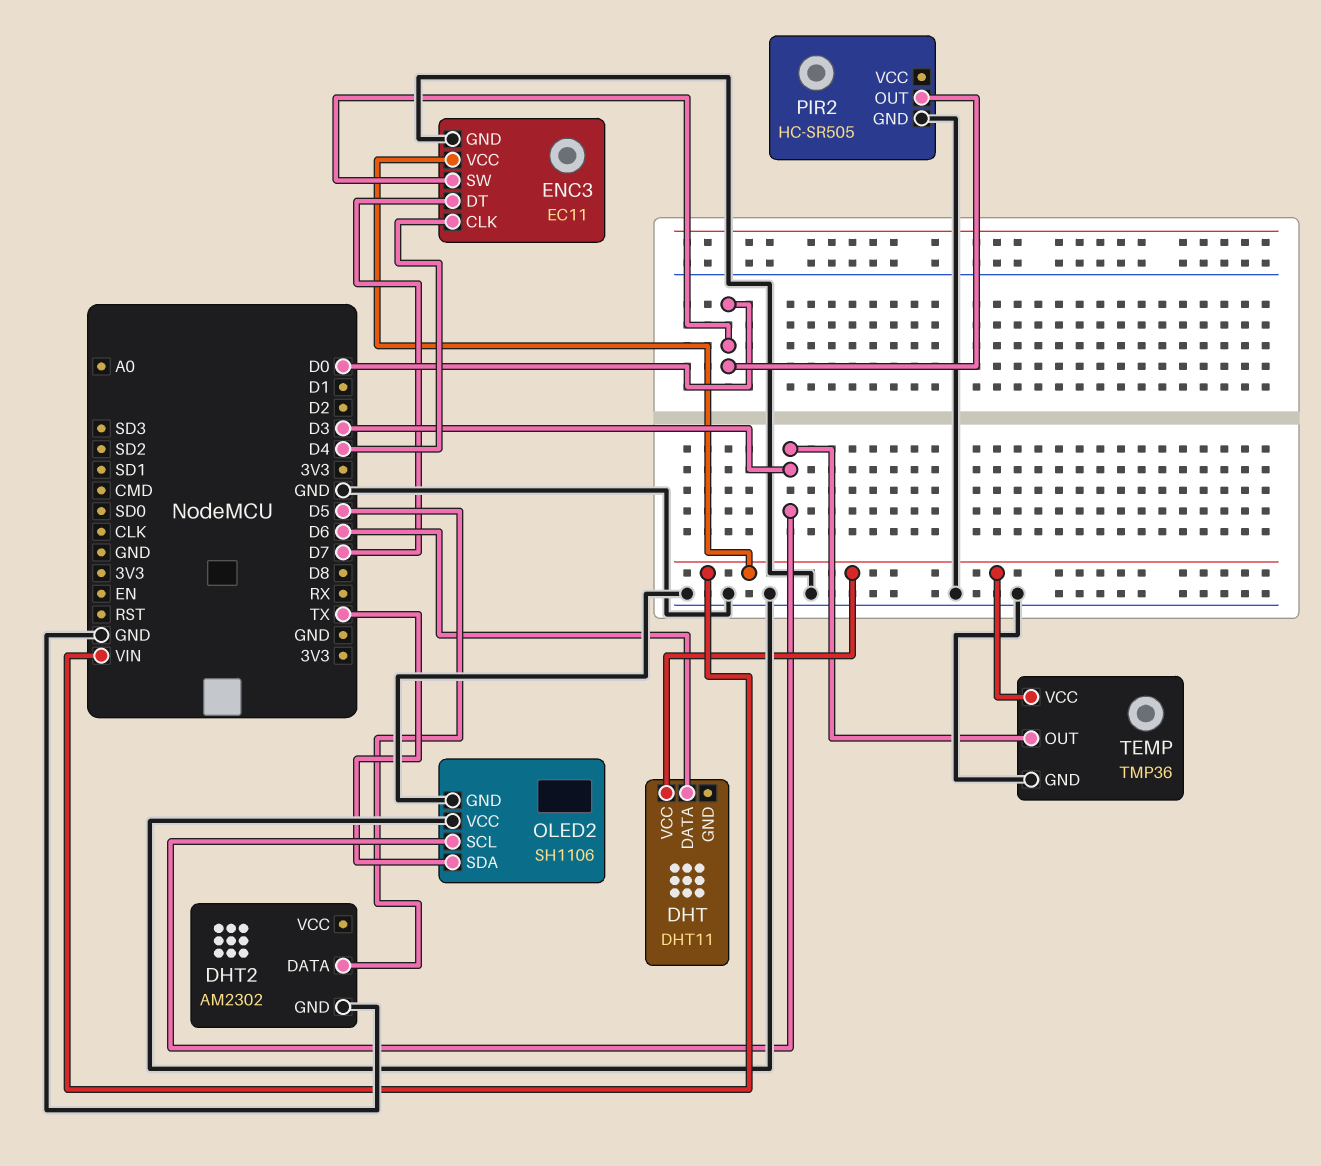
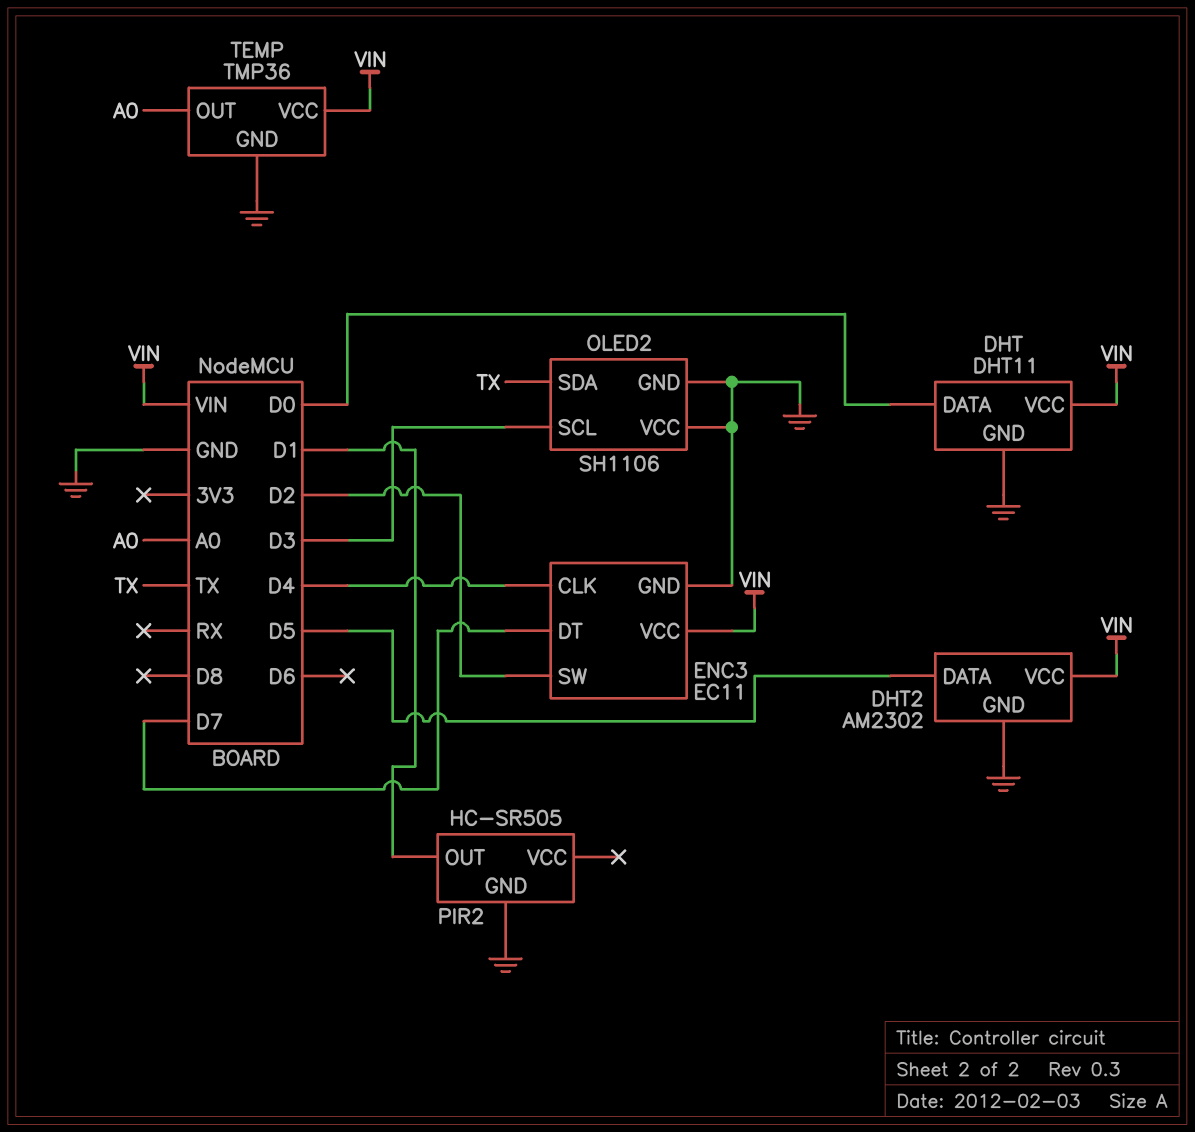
DHT pin DATA: D6 -> D0
DHT pin GND: none -> GND
DHT2 pin VCC: none -> VIN
ENC3 pin SW: D0 -> D2
PIR2 pin OUT: D0 -> D1
TEMP pin OUT: D3 -> A0

